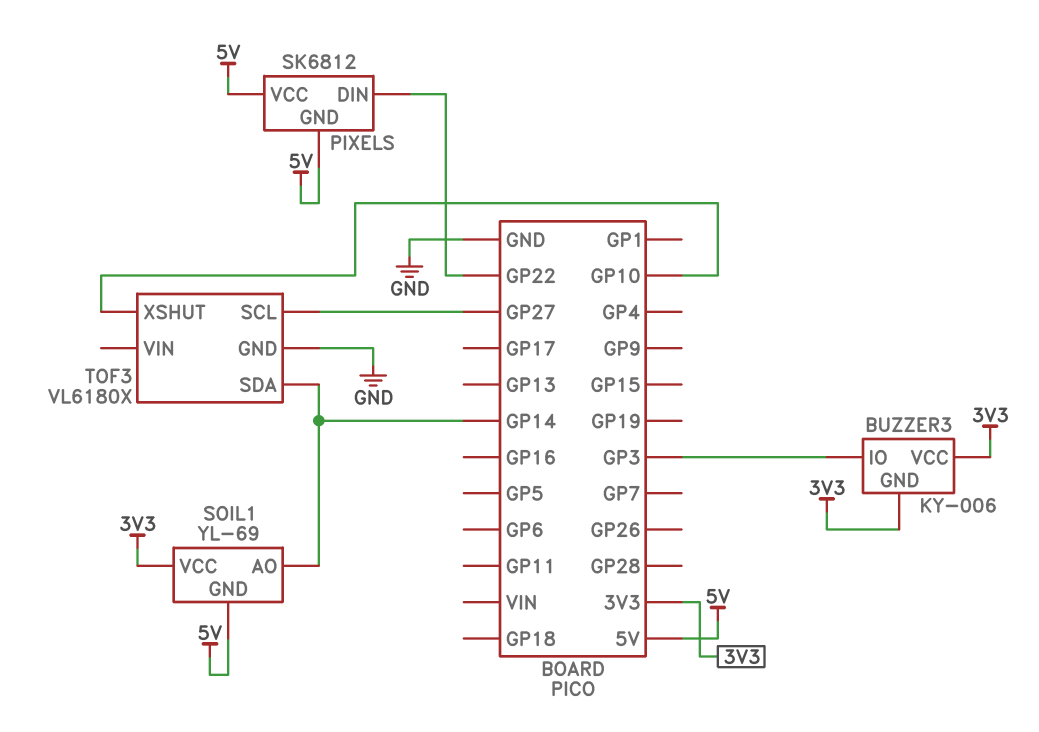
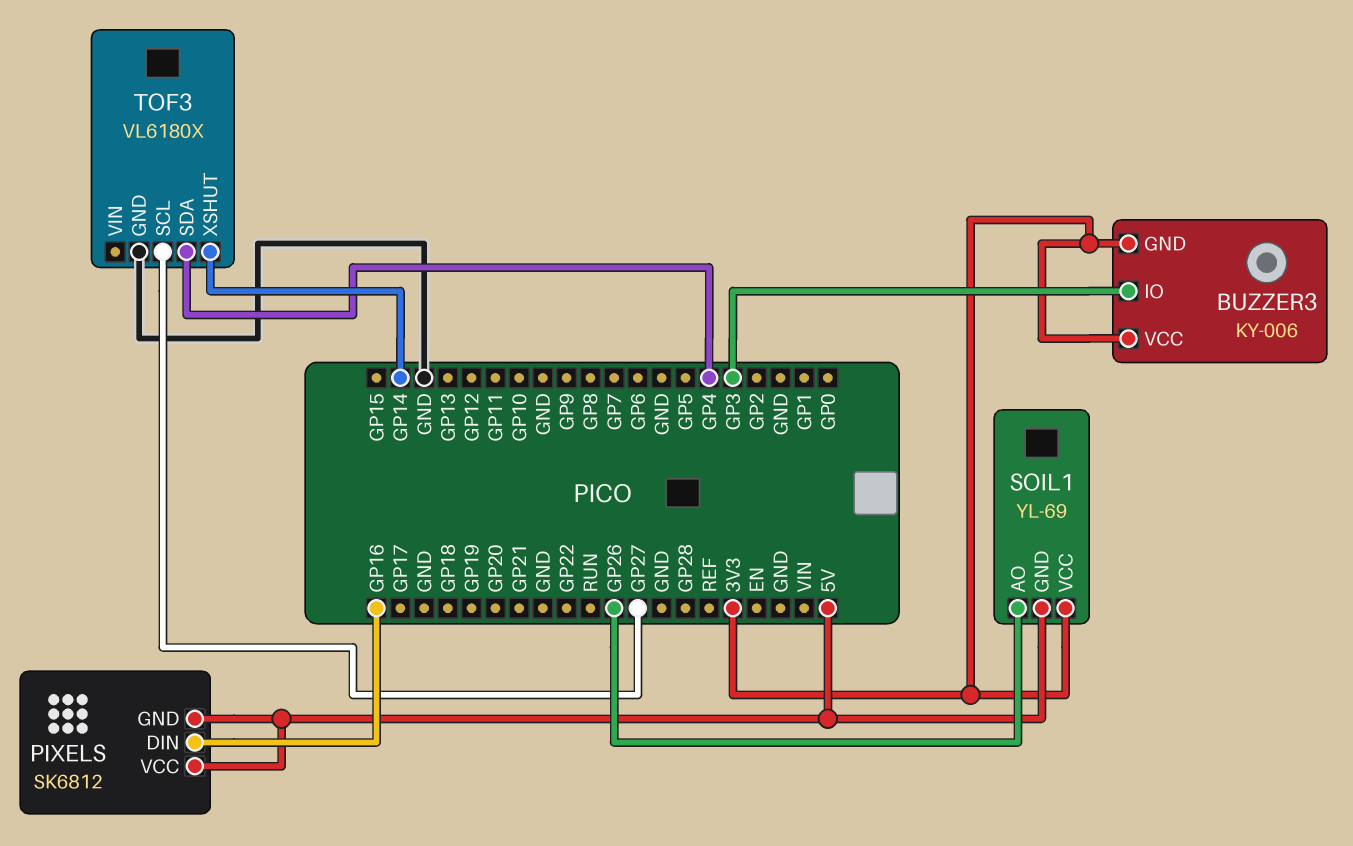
PIXELS pin DIN: GP22 -> GP16
SOIL1 pin AO: GP14 -> GP26
TOF3 pin SDA: GP14 -> GP4
TOF3 pin XSHUT: GP10 -> GP14

